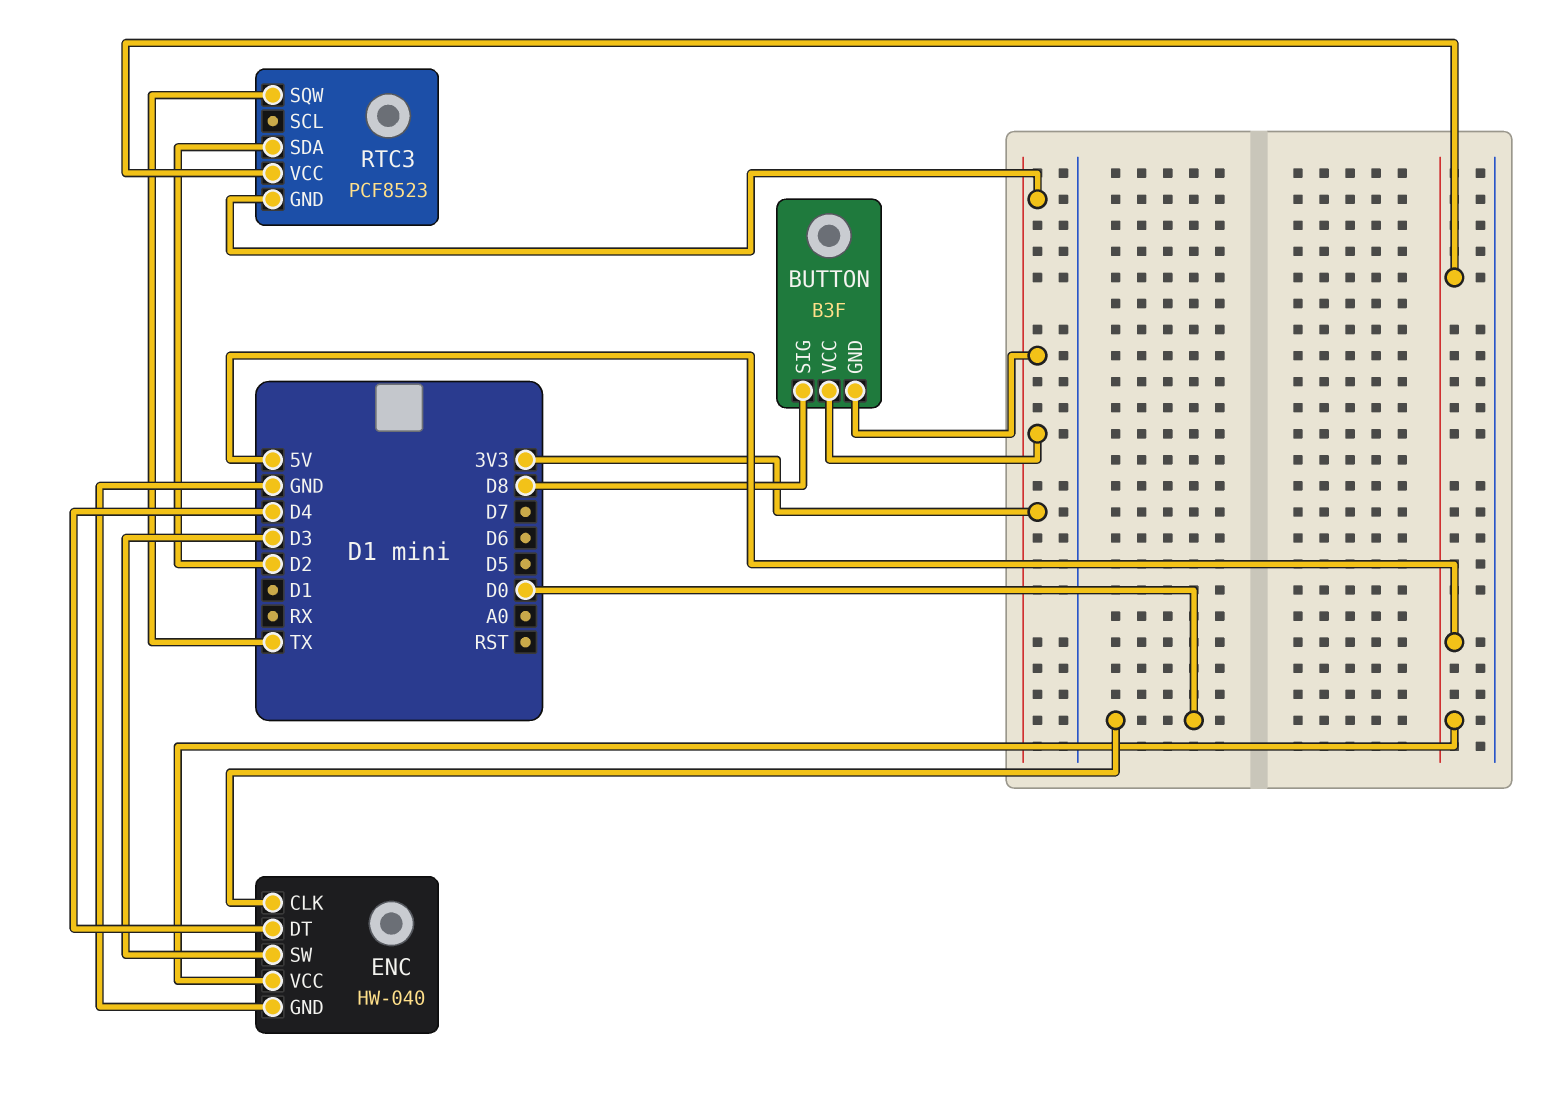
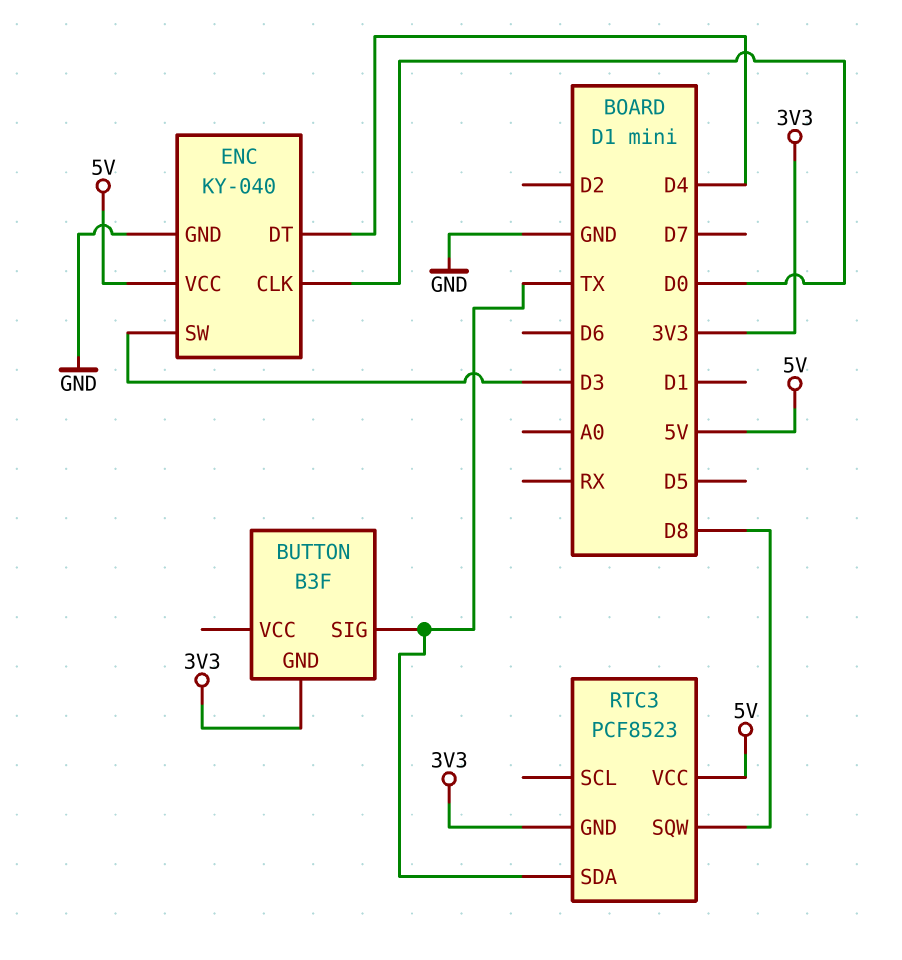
BUTTON pin SIG: D8 -> TX
BUTTON pin VCC: 3V3 -> none
ENC: HW-040 -> KY-040
RTC3 pin SDA: D2 -> TX
RTC3 pin SQW: TX -> D8

